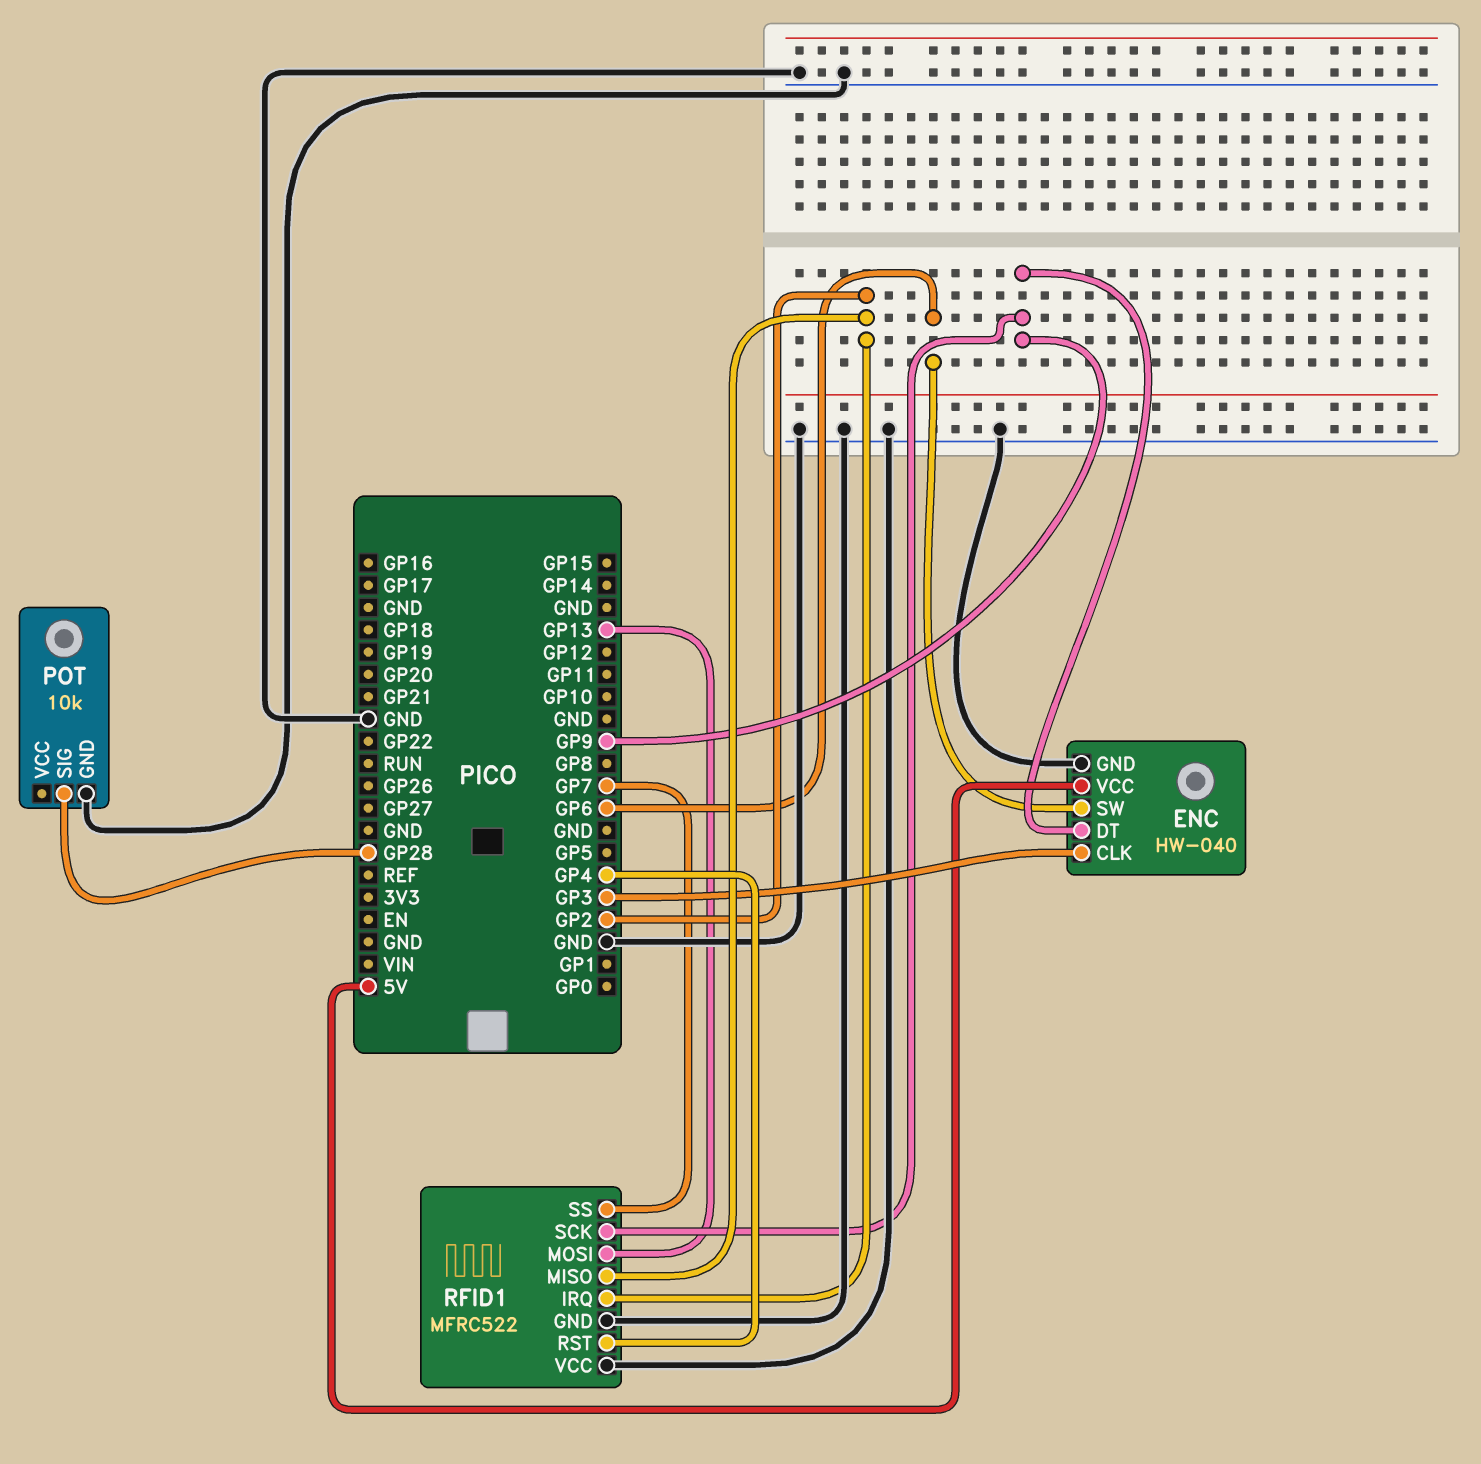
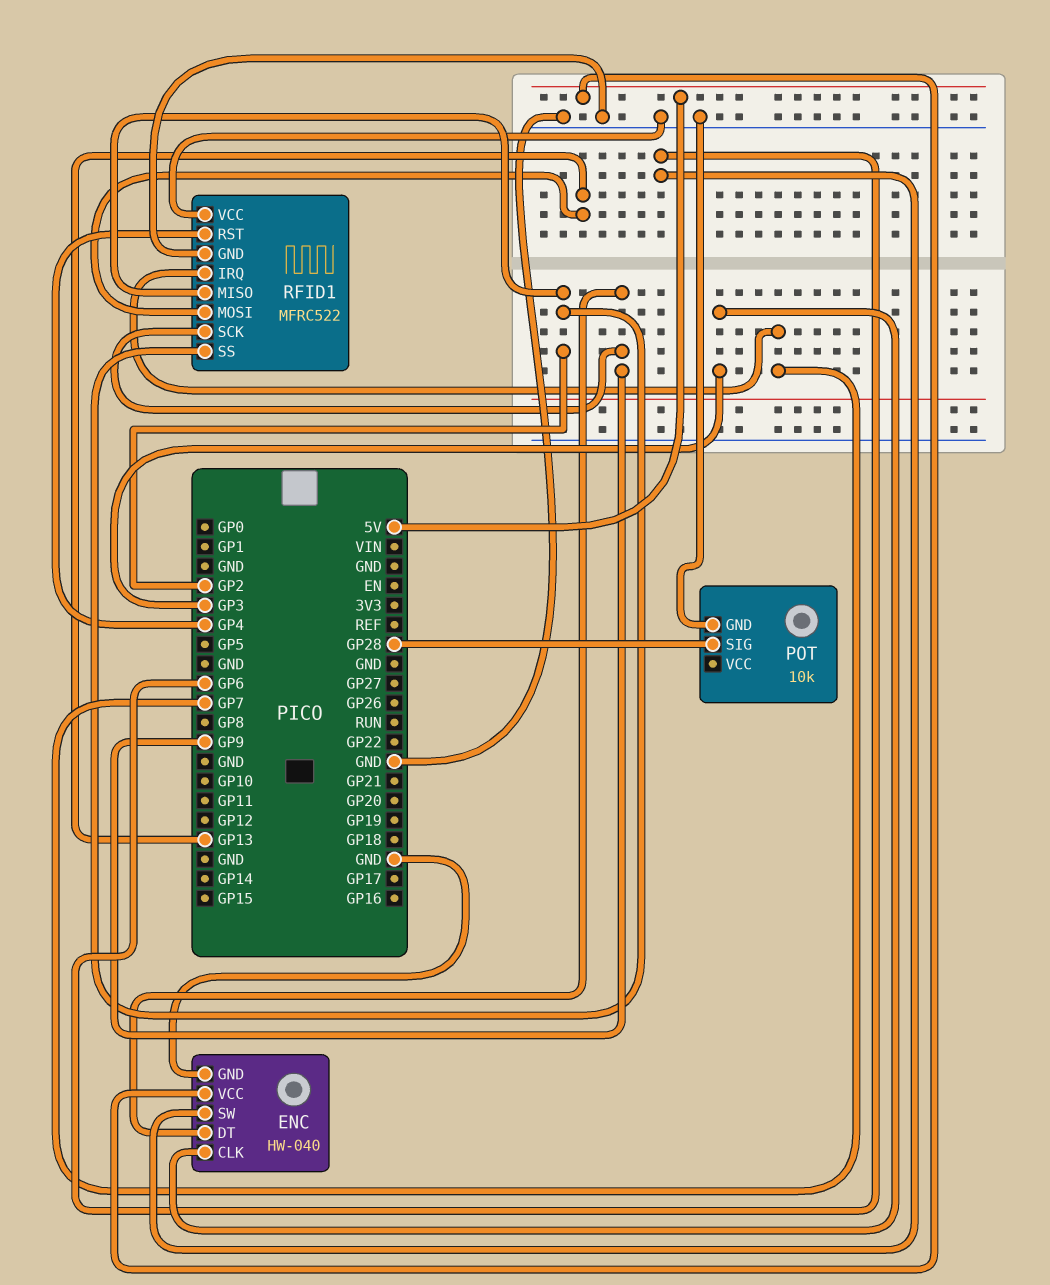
RFID1 pin IRQ: GP2 -> GP7
RFID1 pin SS: GP7 -> GP2

